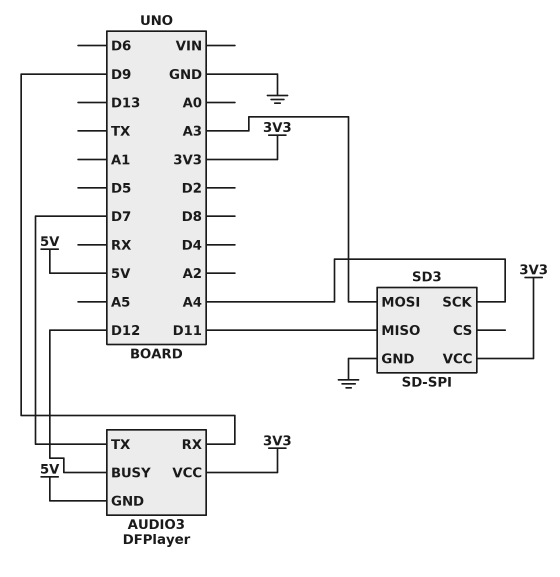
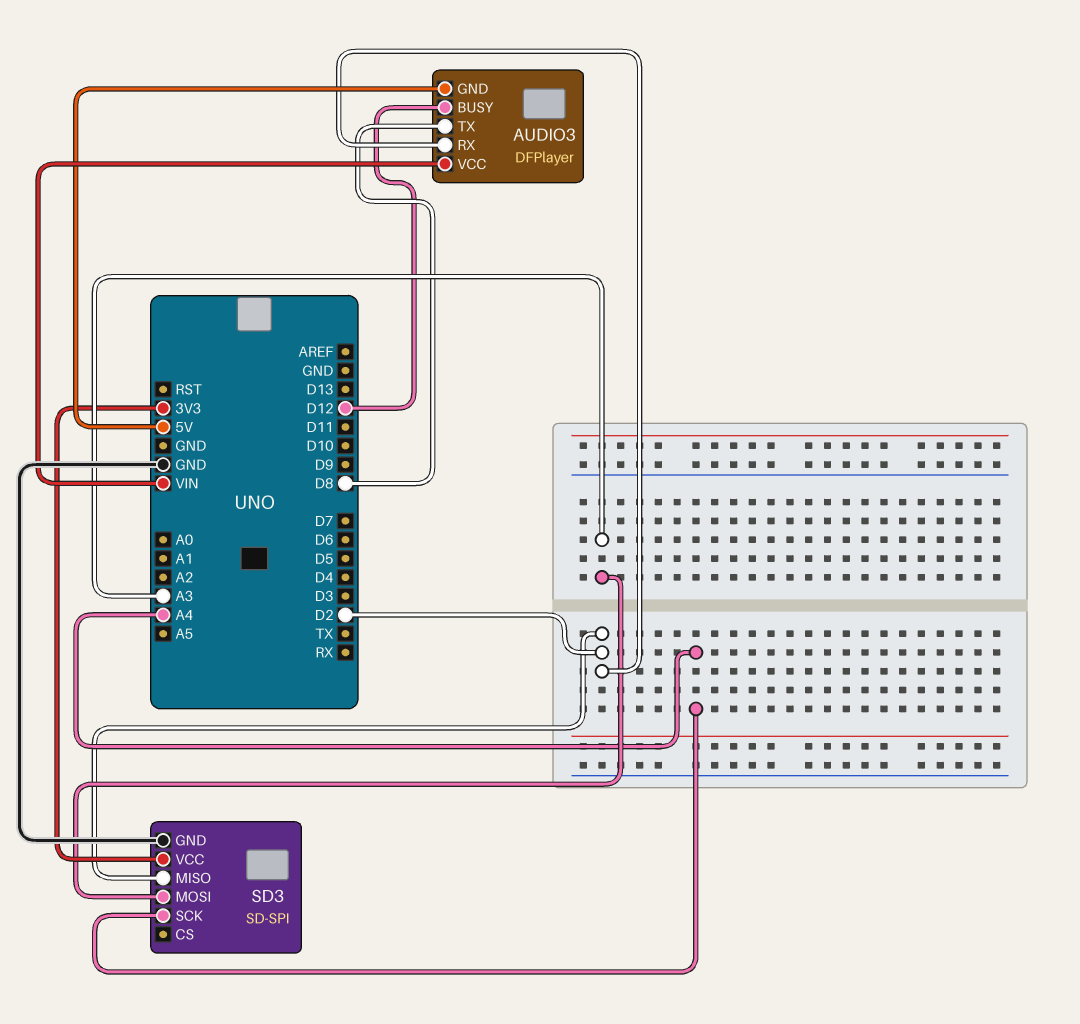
AUDIO3 pin RX: D9 -> D2
AUDIO3 pin TX: D7 -> D8
AUDIO3 pin VCC: 3V3 -> VIN
SD3 pin MISO: D11 -> D2

